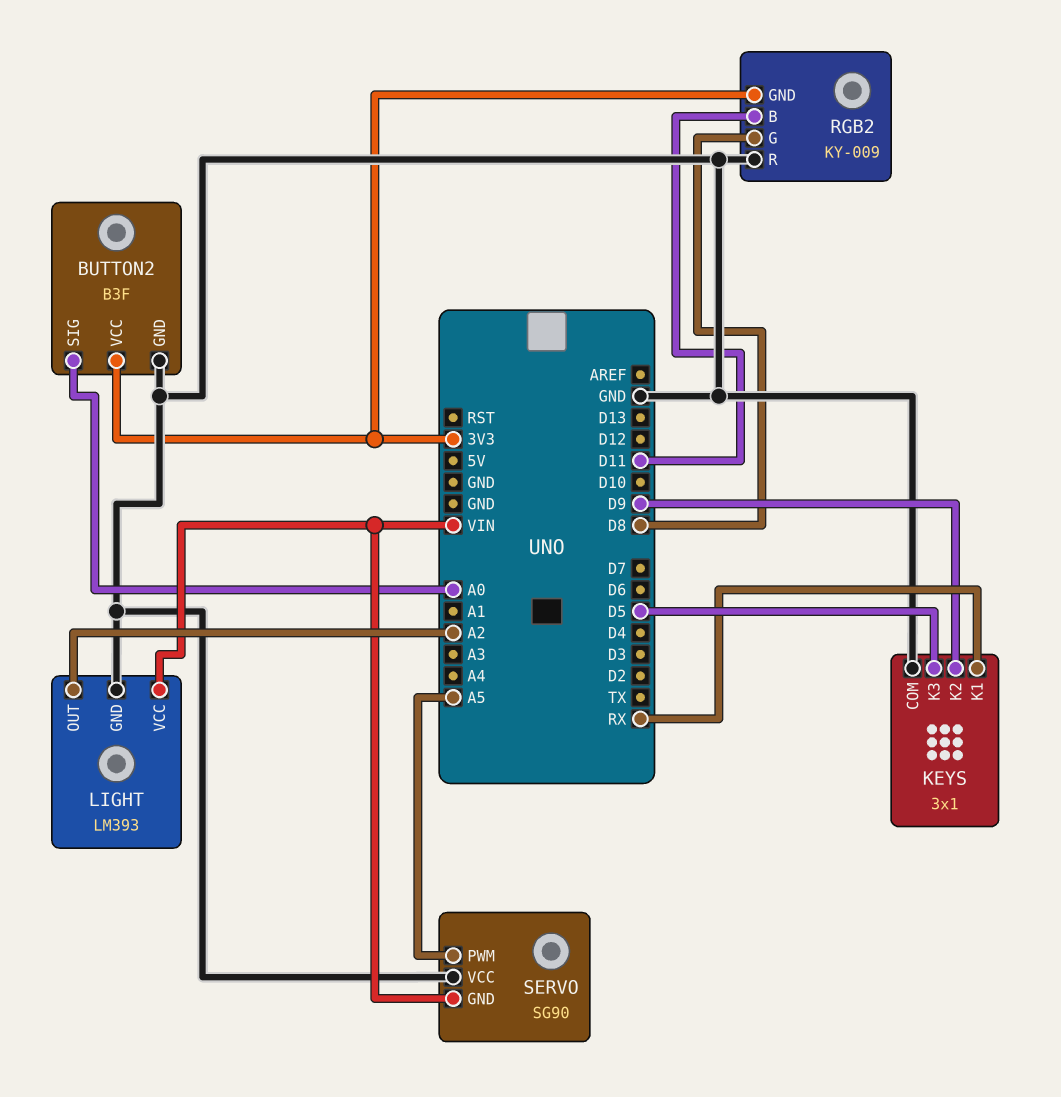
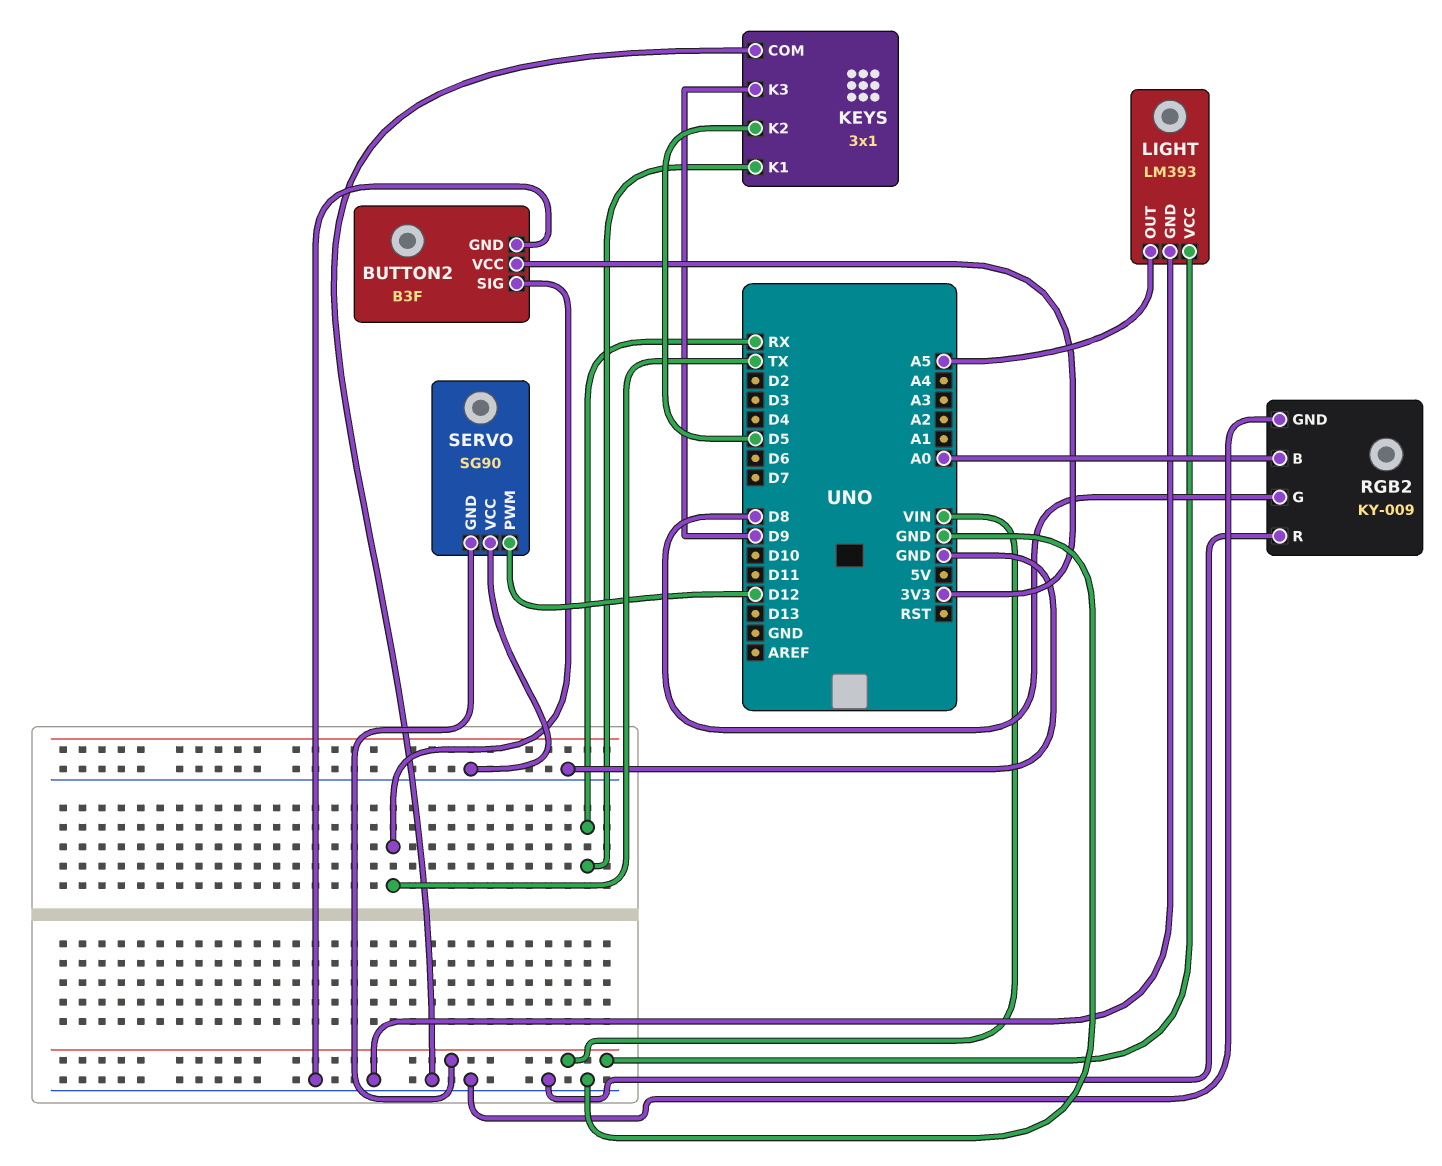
BUTTON2 pin SIG: A0 -> TX
KEYS pin K2: D9 -> D5
KEYS pin K3: D5 -> D9
LIGHT pin OUT: A2 -> A5
RGB2 pin B: D11 -> A0
RGB2 pin GND: 3V3 -> GND
SERVO pin PWM: A5 -> D12

